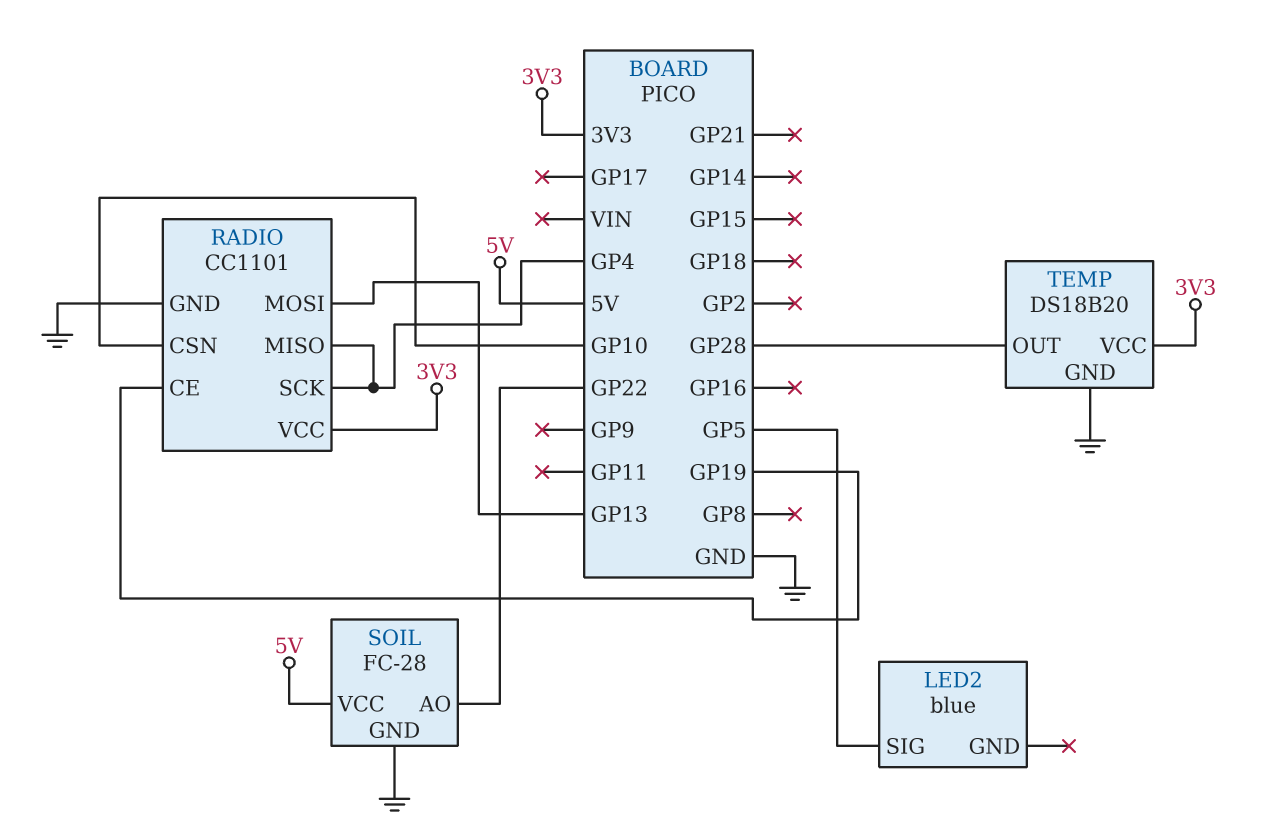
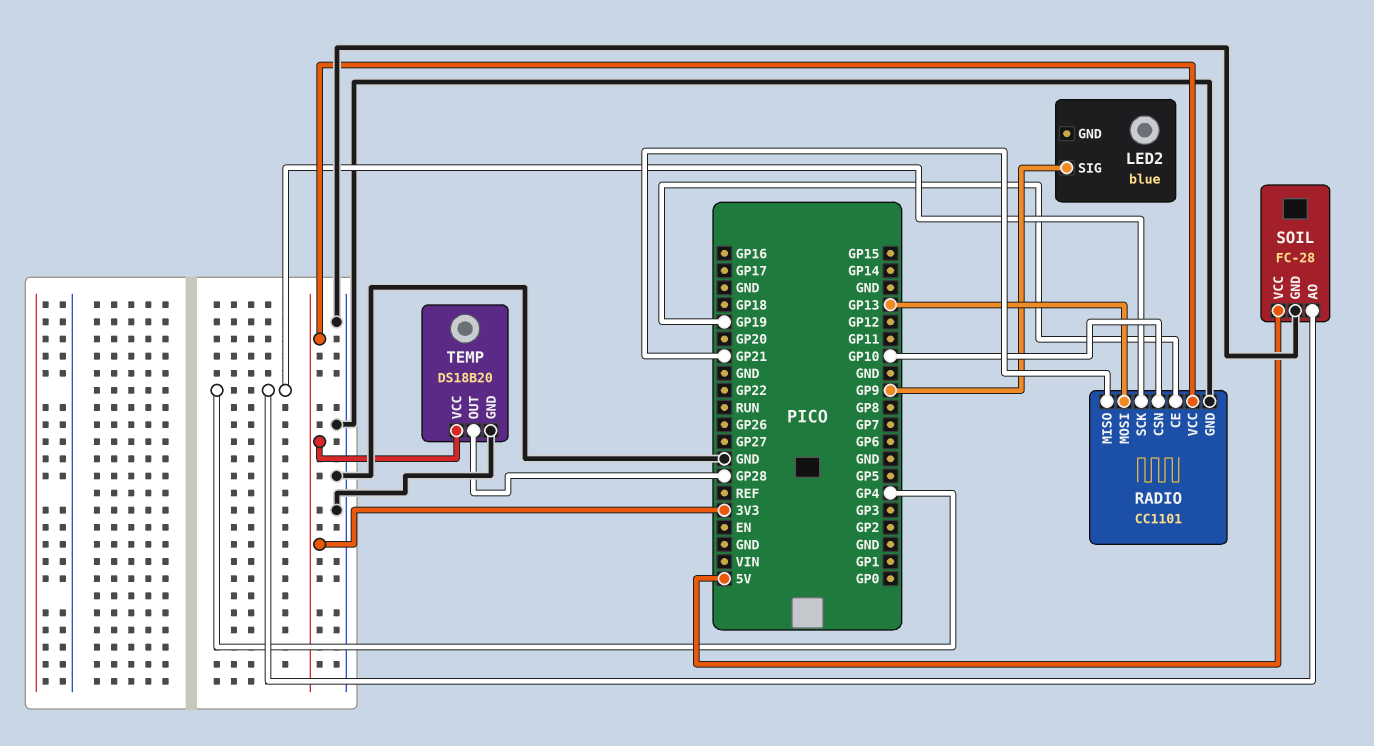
LED2 pin SIG: GP5 -> GP9
RADIO pin MISO: GP4 -> GP21
SOIL pin AO: GP22 -> GP4

